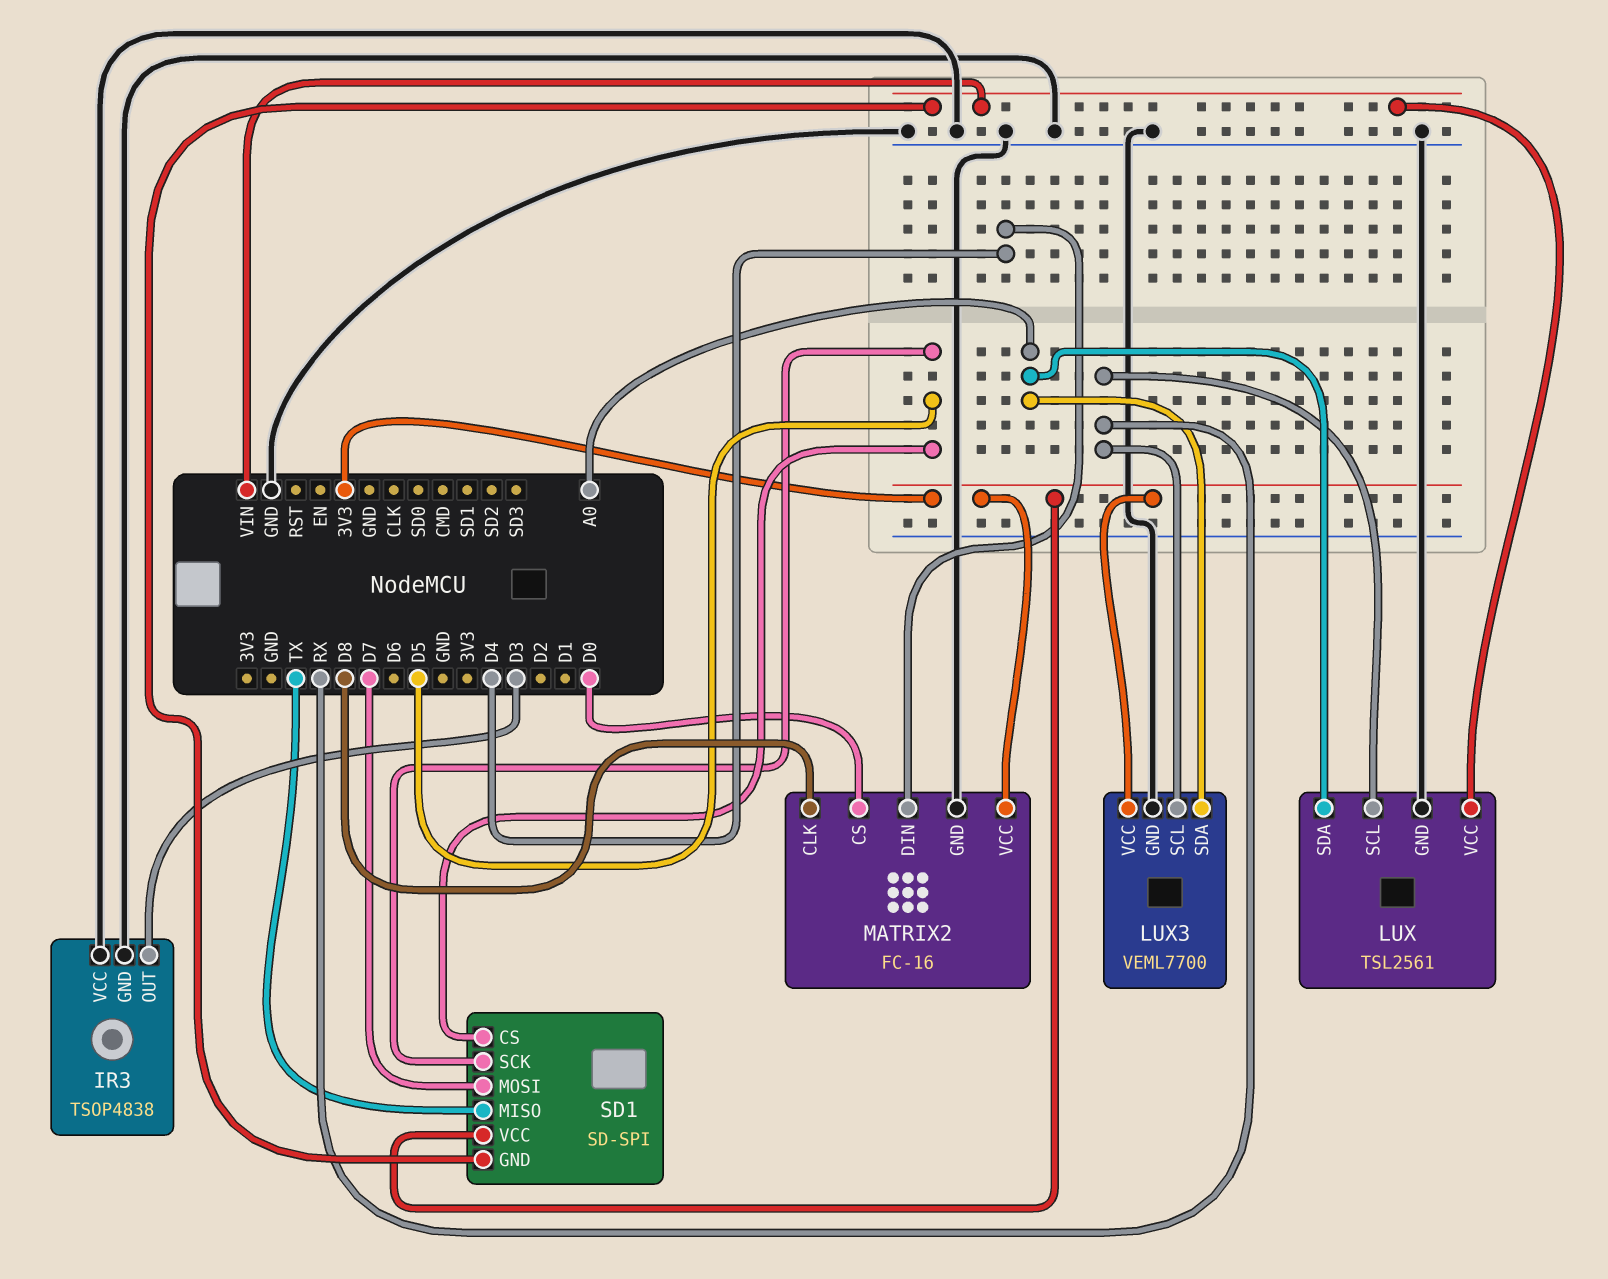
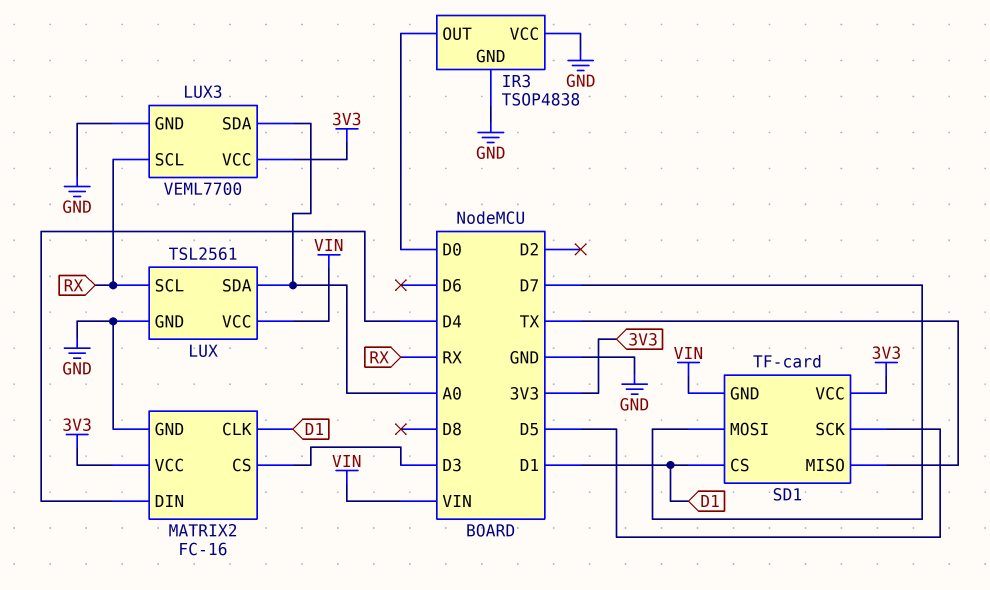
IR3 pin OUT: D3 -> D0
MATRIX2 pin CLK: D8 -> D1
MATRIX2 pin CS: D0 -> D3
SD1: SD-SPI -> TF-card
SD1 pin CS: D5 -> D1

